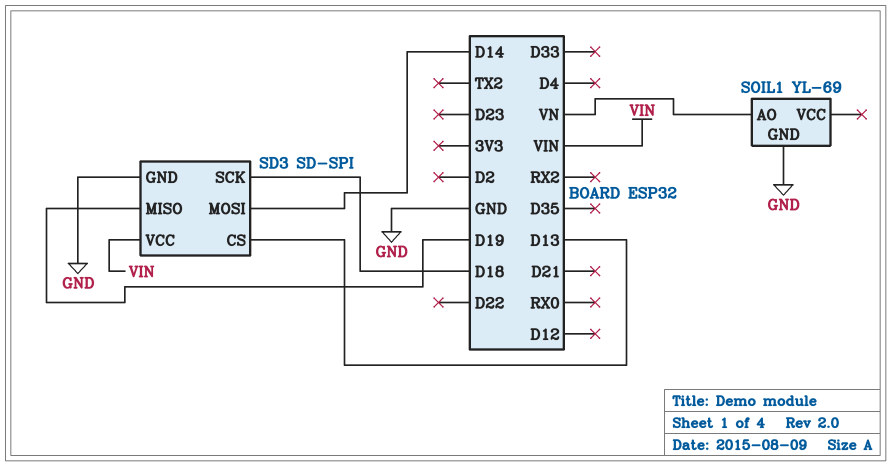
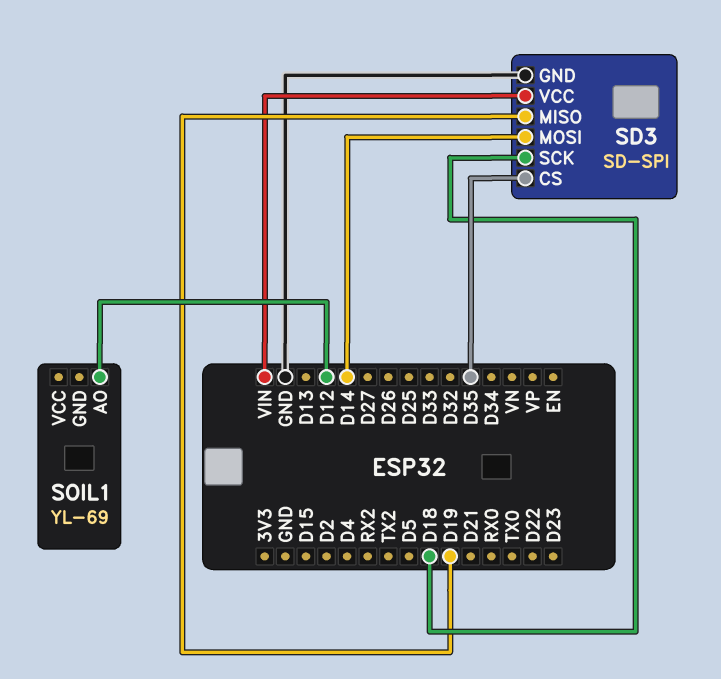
SD3 pin CS: D13 -> D35
SOIL1 pin AO: VN -> D12
SOIL1 pin GND: GND -> none

